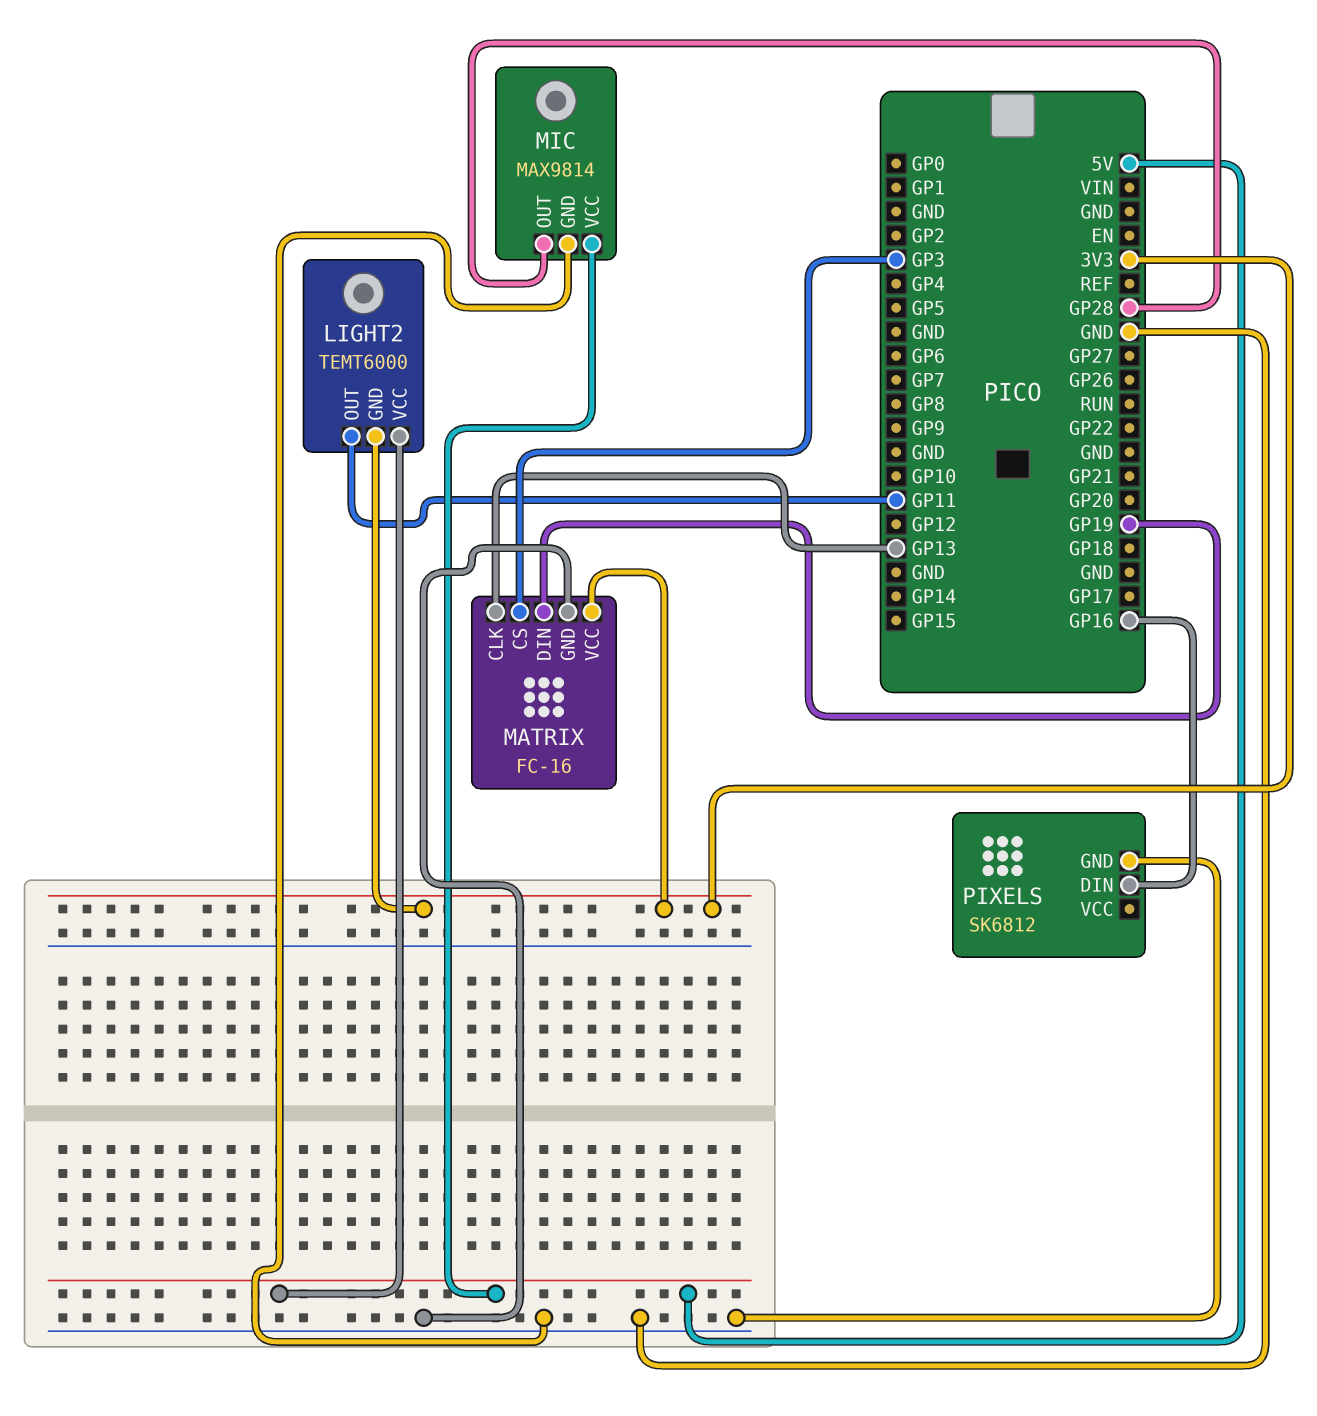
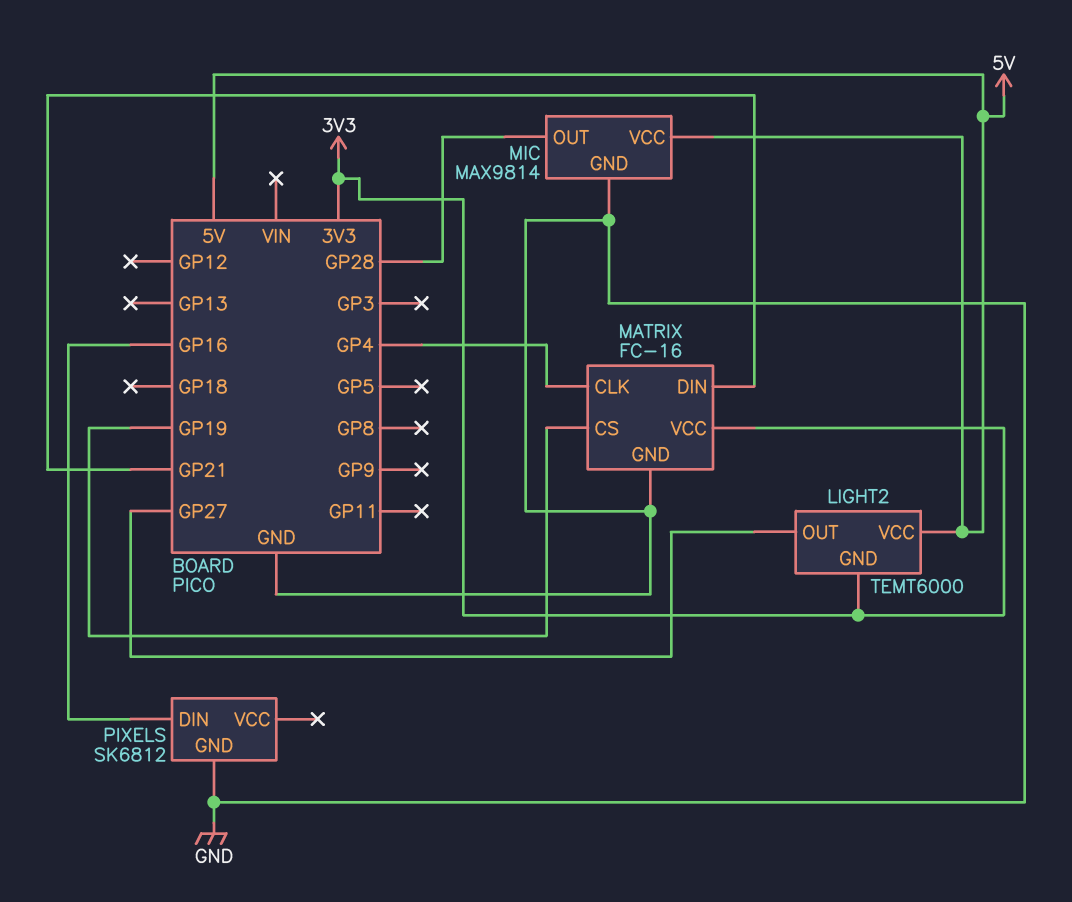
LIGHT2 pin OUT: GP11 -> GP27
MATRIX pin CLK: GP13 -> GP4
MATRIX pin CS: GP3 -> GP19
MATRIX pin DIN: GP19 -> GP21

